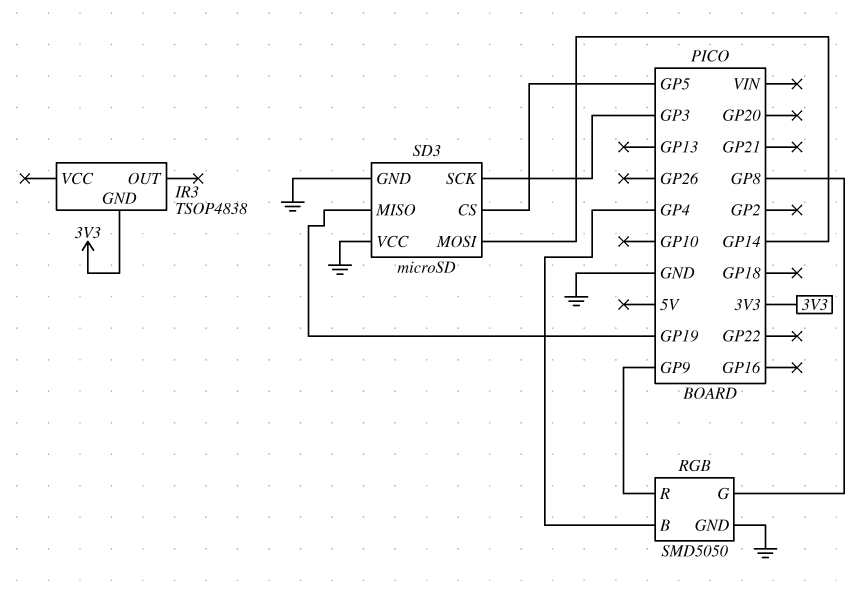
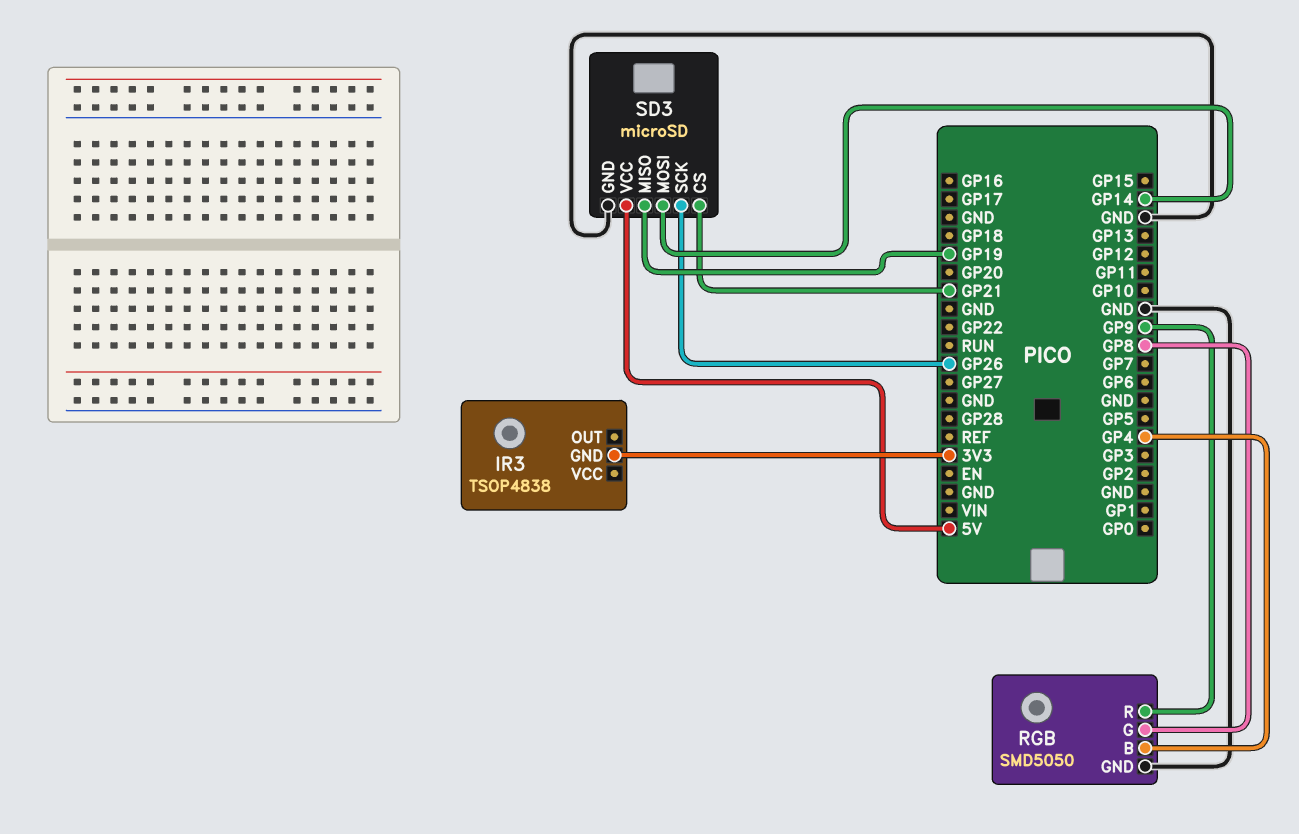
SD3 pin CS: GP5 -> GP21
SD3 pin SCK: GP3 -> GP26
SD3 pin VCC: GND -> 5V

